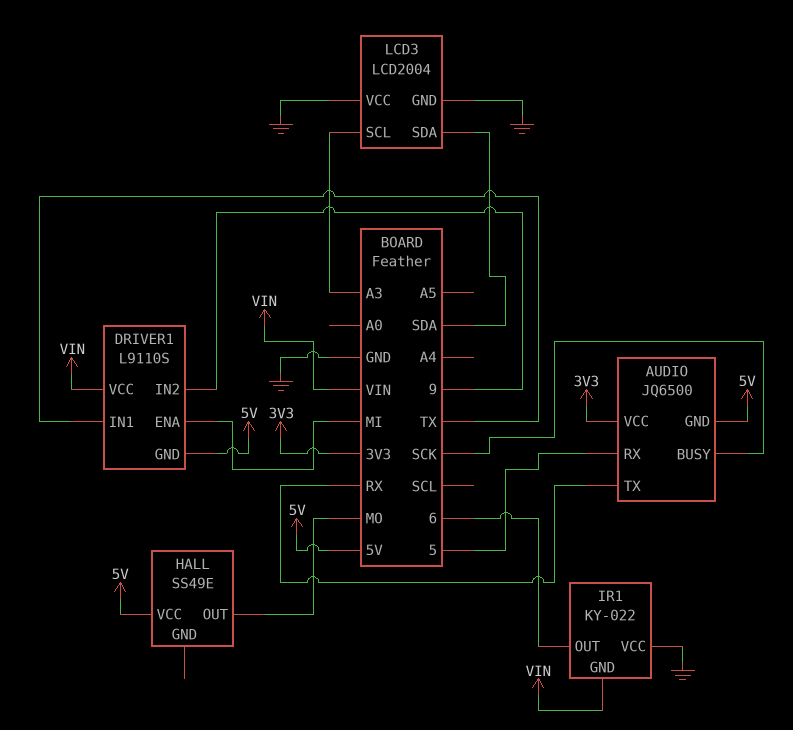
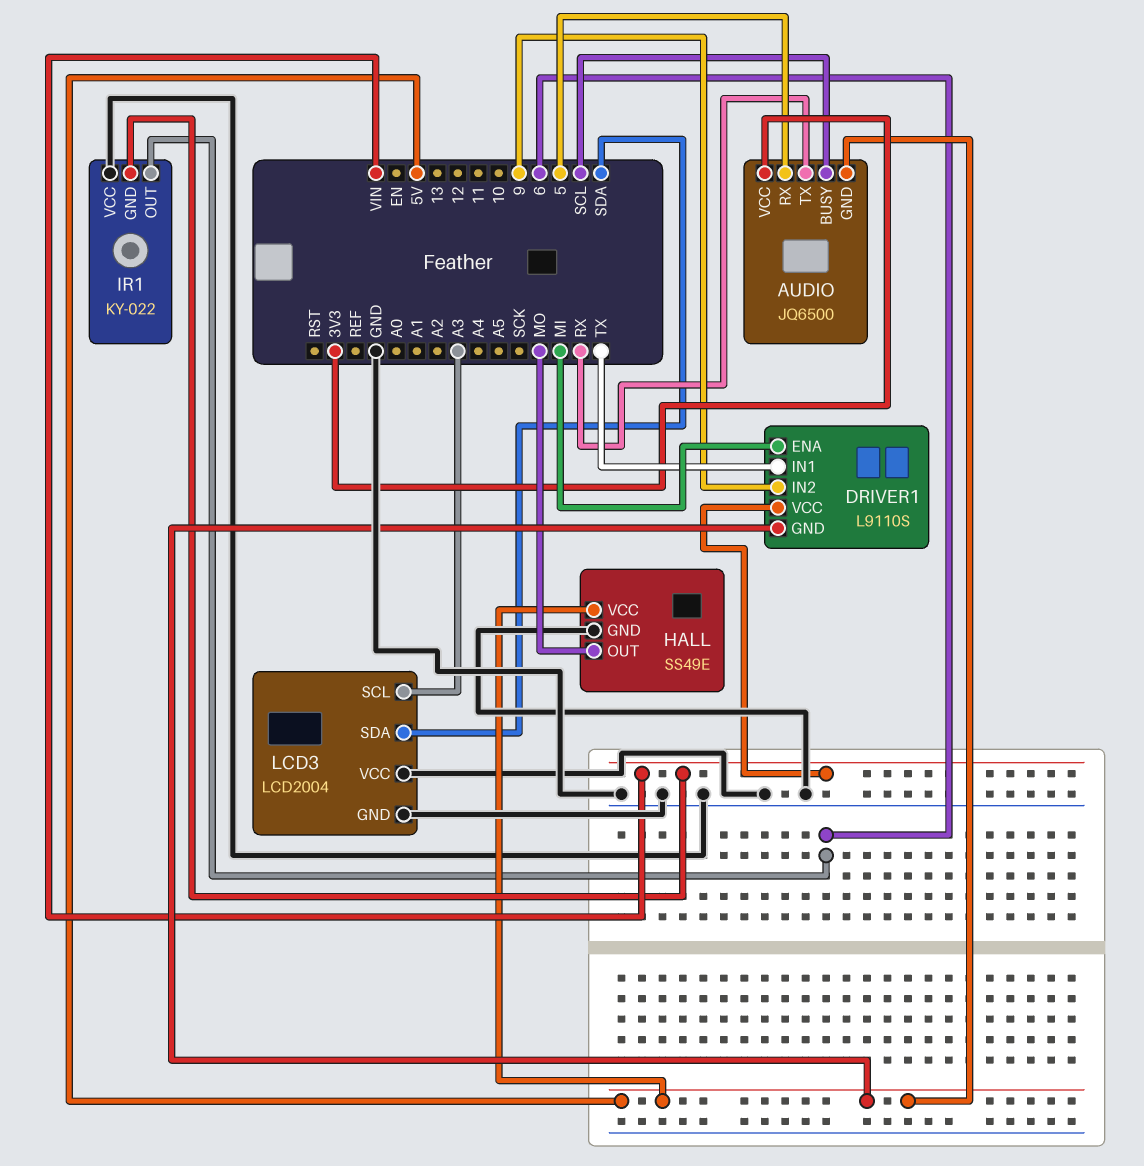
AUDIO pin BUSY: SCK -> SCL
HALL pin GND: none -> GND

